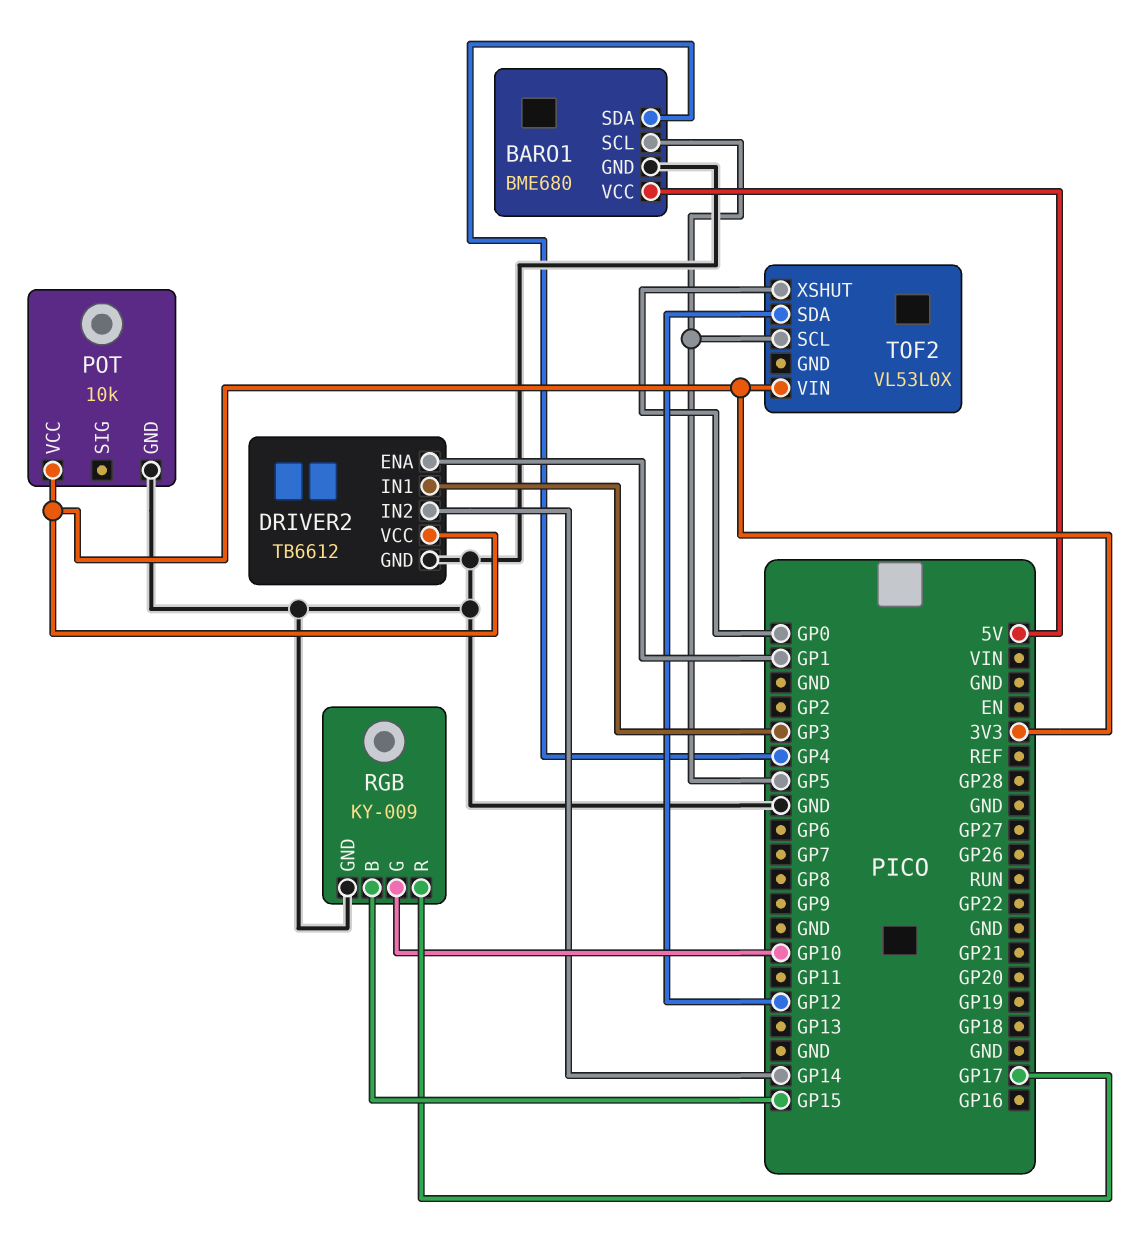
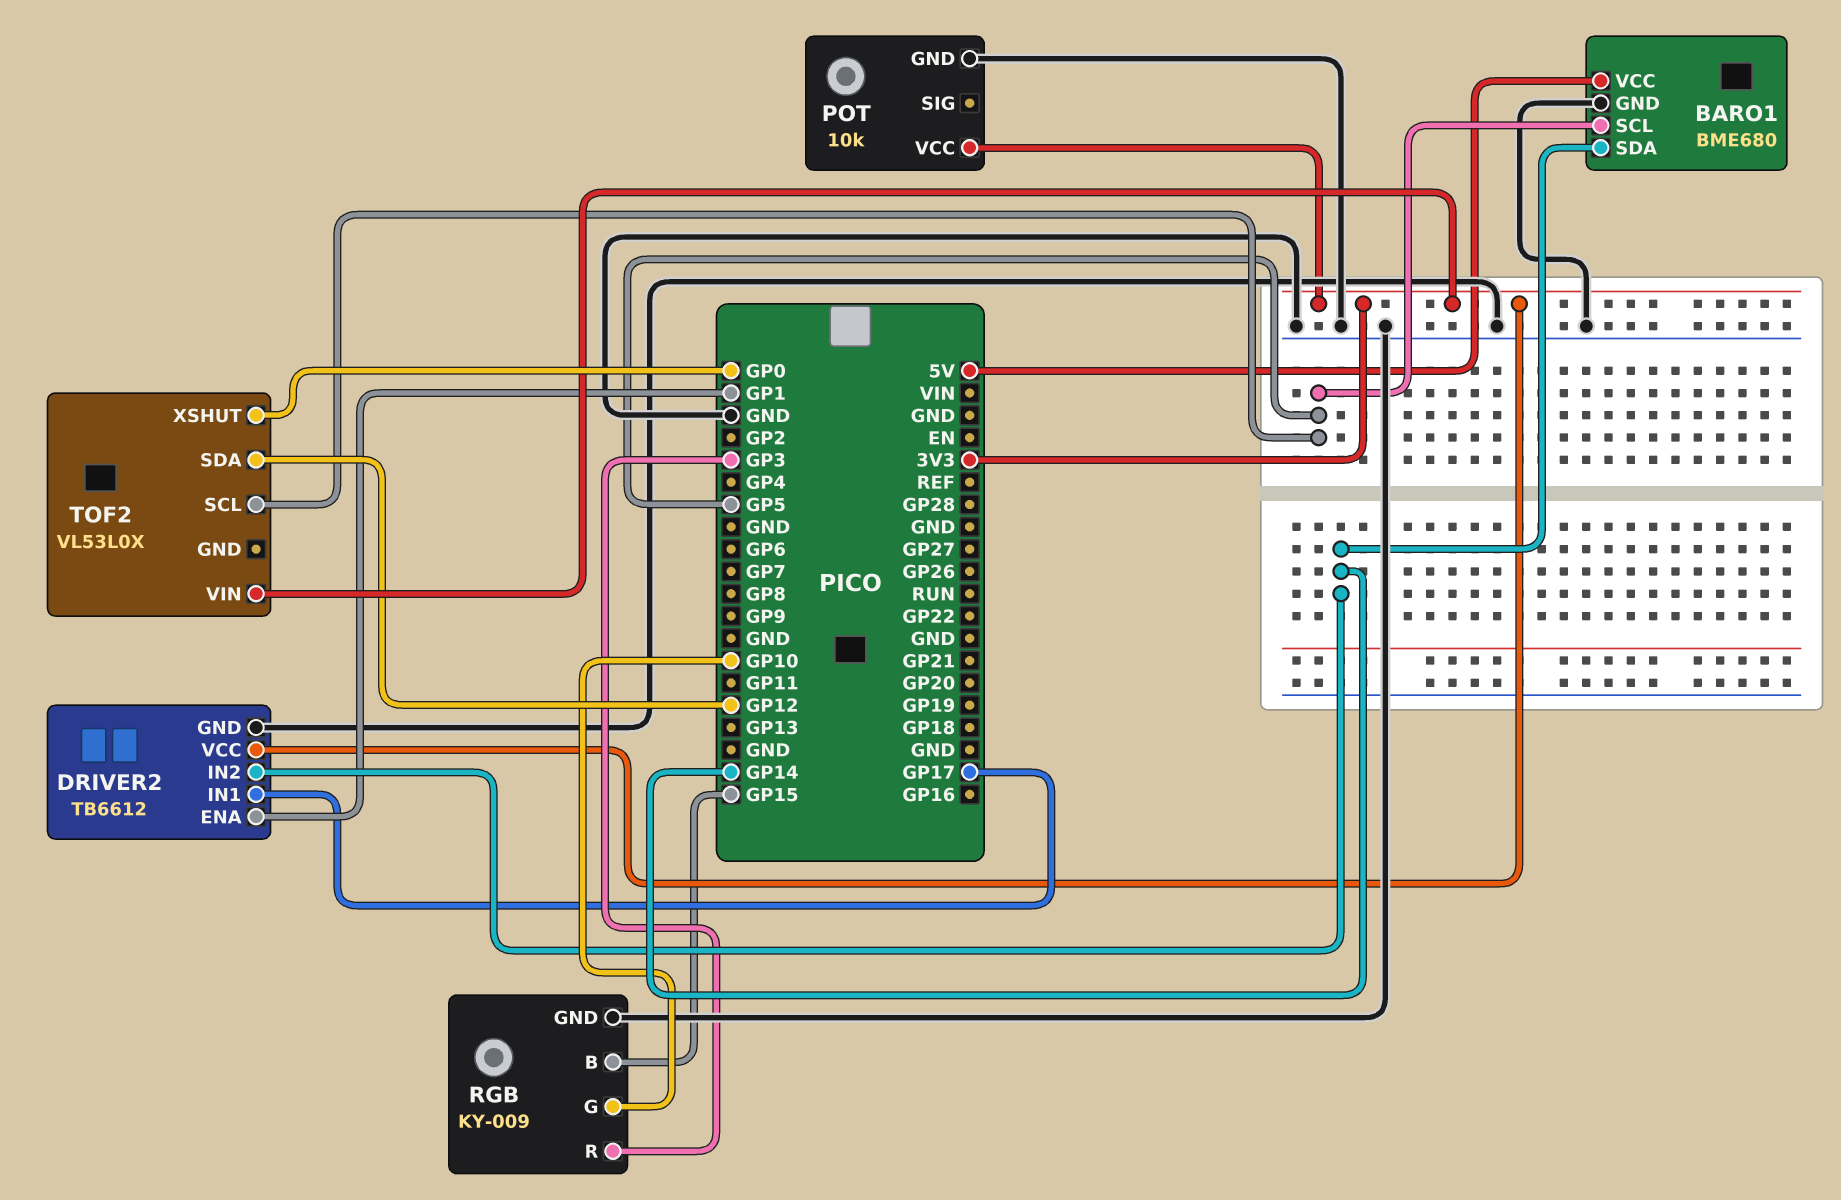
BARO1 pin SDA: GP4 -> GP14
DRIVER2 pin IN1: GP3 -> GP17
RGB pin R: GP17 -> GP3

